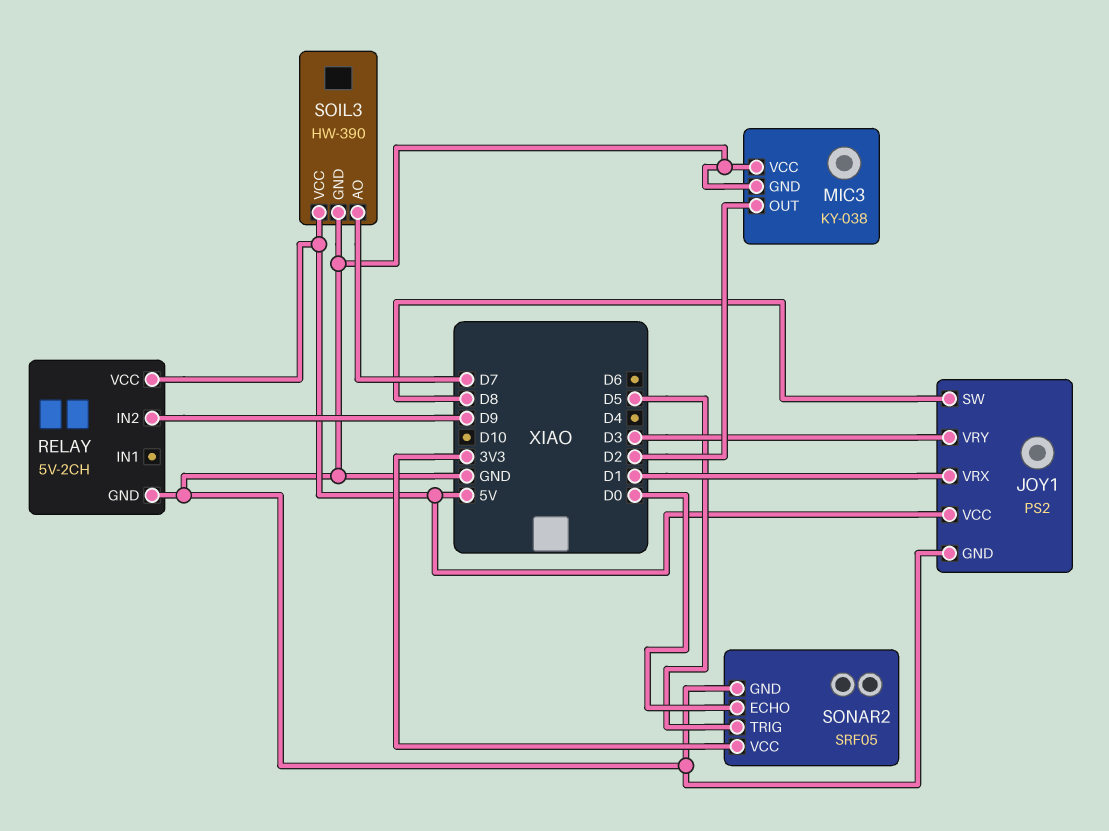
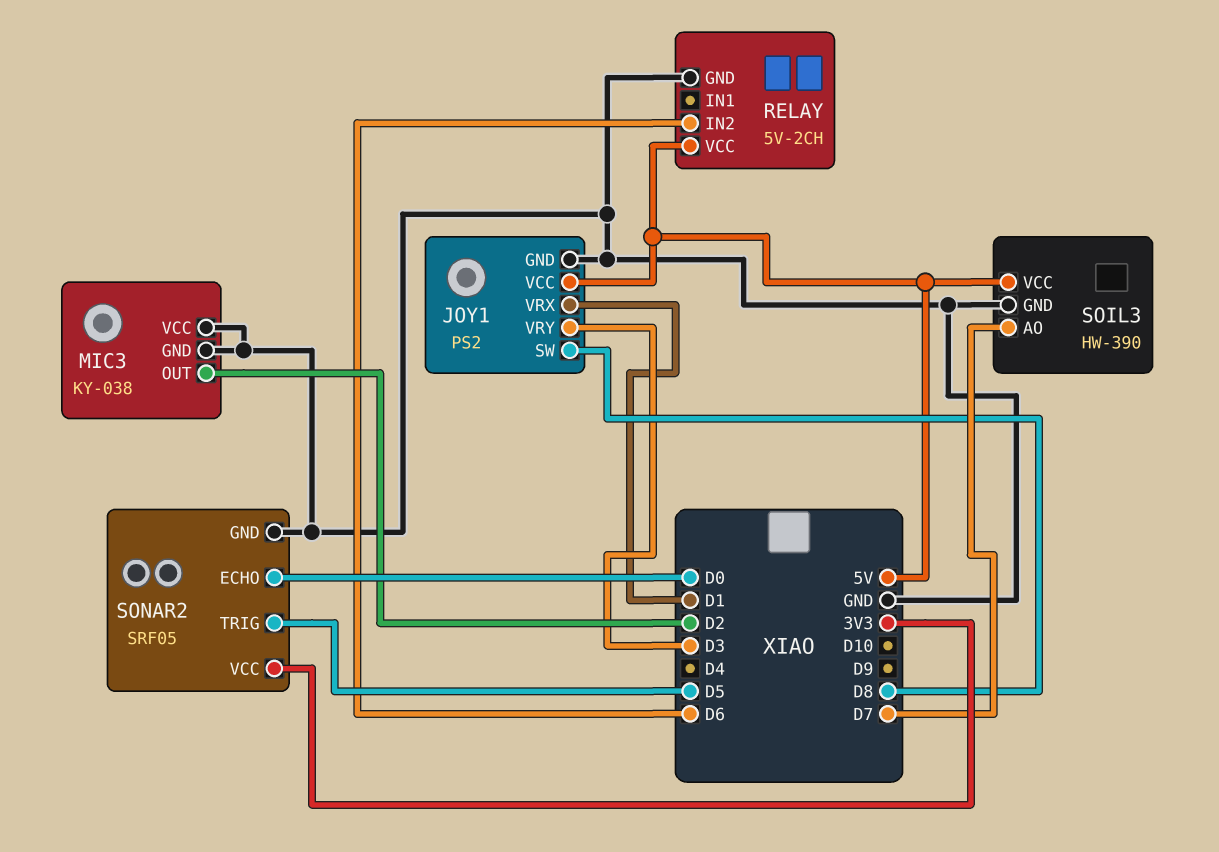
RELAY pin IN2: D9 -> D6

